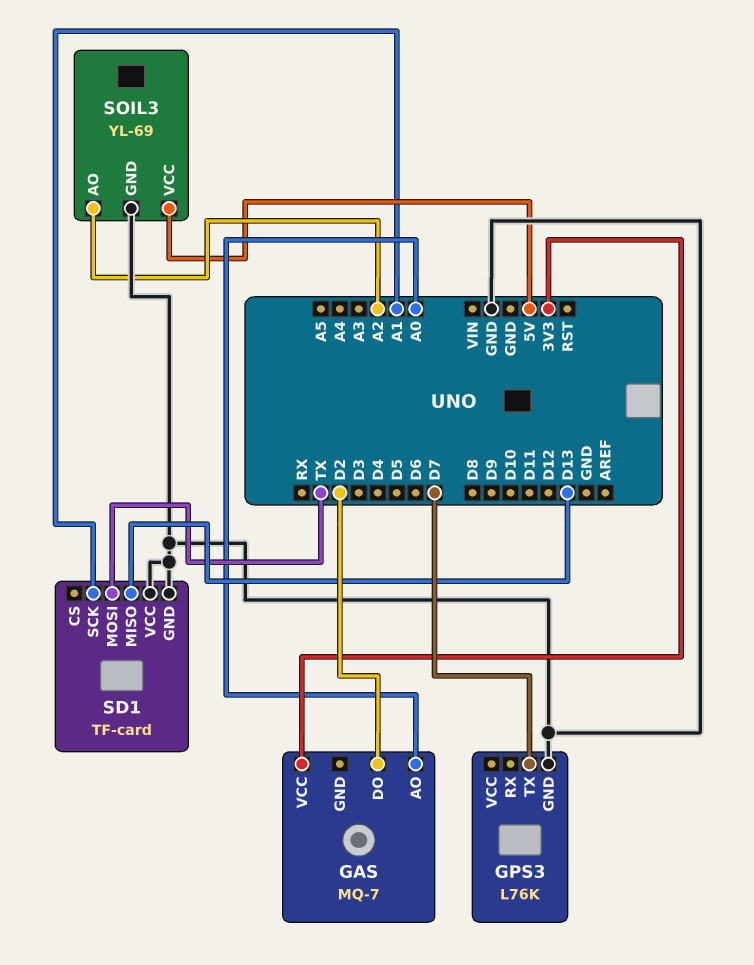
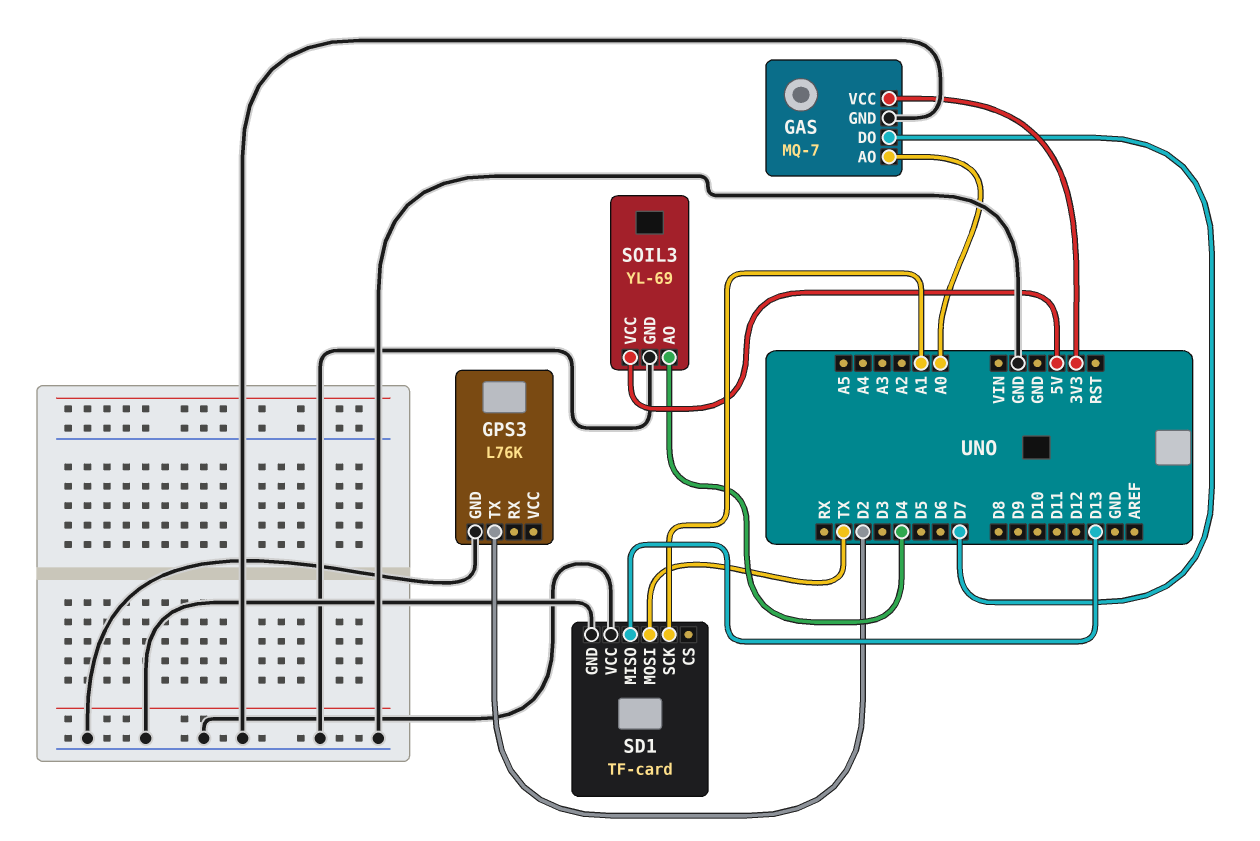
GAS pin DO: D2 -> D7
GAS pin GND: none -> GND
GPS3 pin TX: D7 -> D2
SOIL3 pin AO: A2 -> D4

